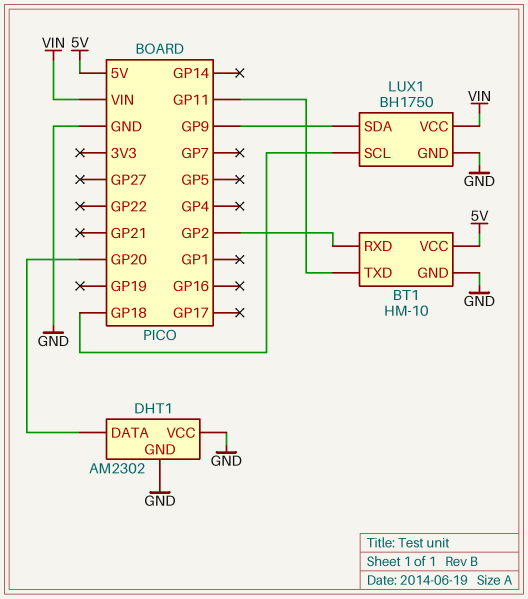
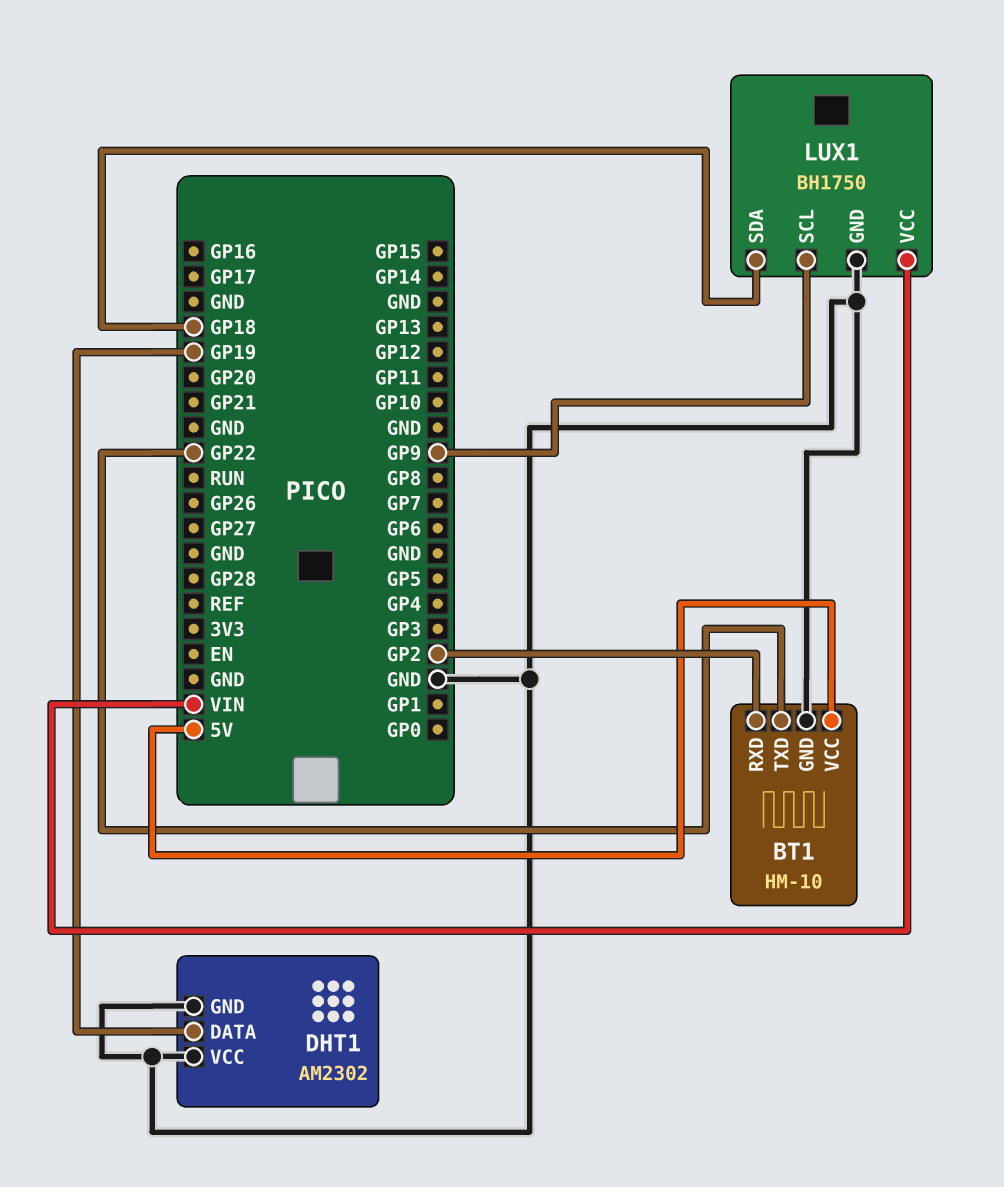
BT1 pin TXD: GP11 -> GP22
DHT1 pin DATA: GP20 -> GP19
LUX1 pin SCL: GP18 -> GP9
LUX1 pin SDA: GP9 -> GP18

